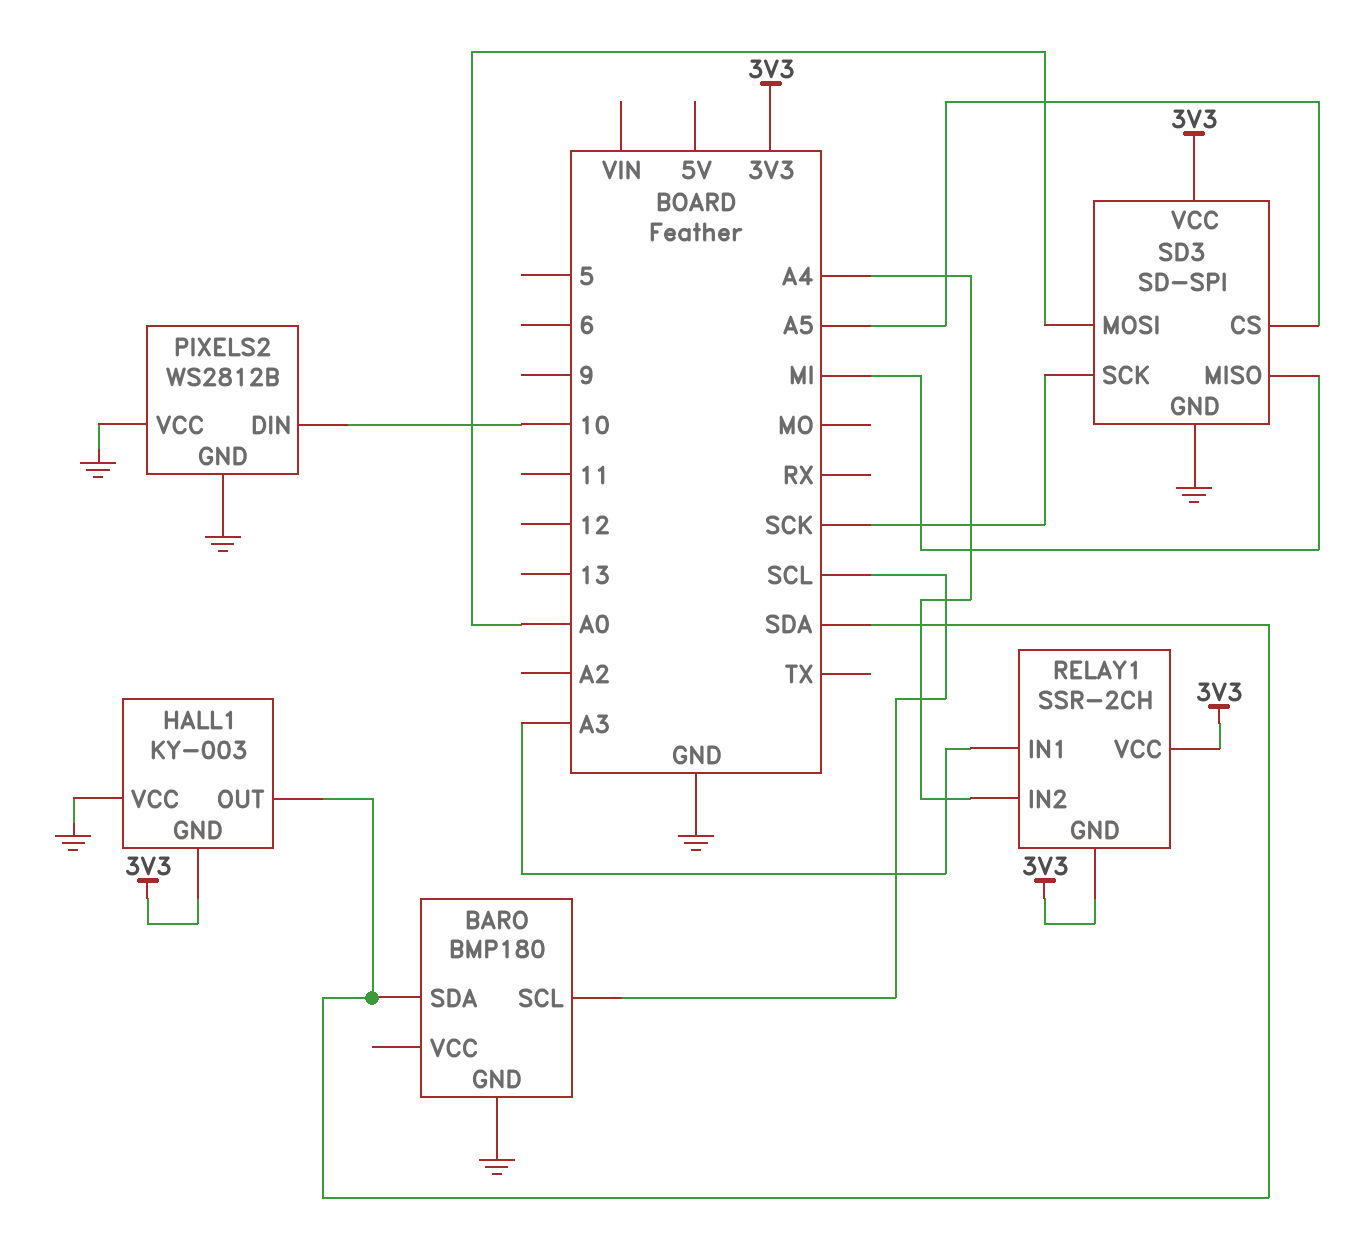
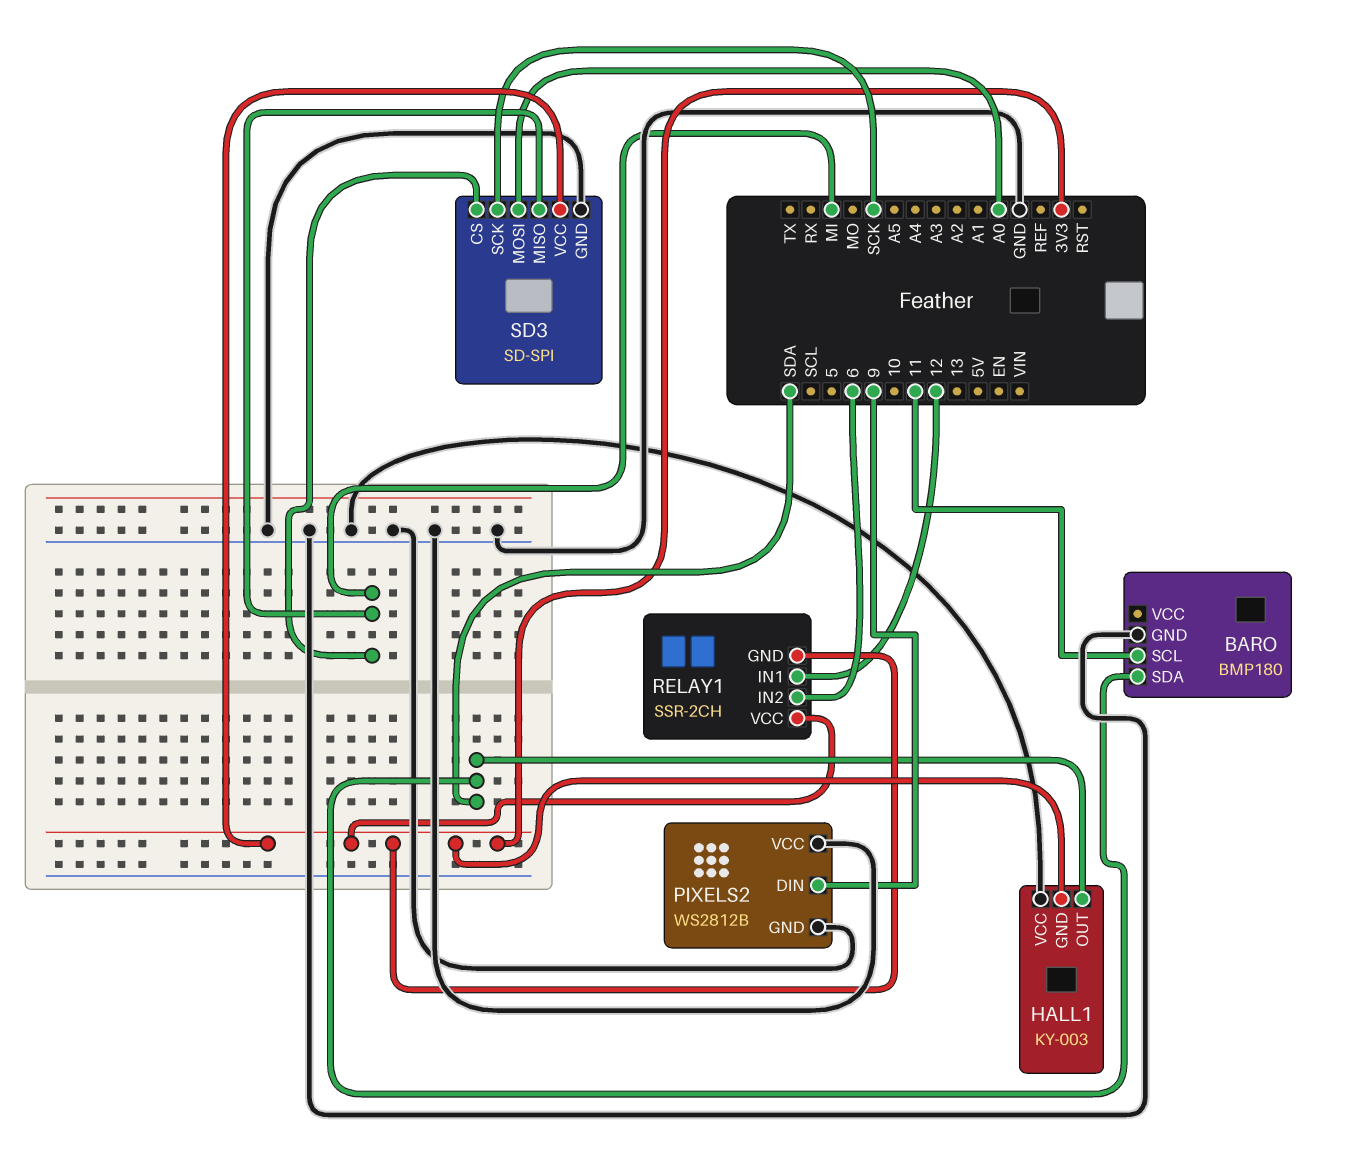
BARO pin SCL: SCL -> 11
PIXELS2 pin DIN: 10 -> 9
RELAY1 pin IN1: A3 -> 12
RELAY1 pin IN2: A4 -> 6
SD3 pin CS: A5 -> MI

